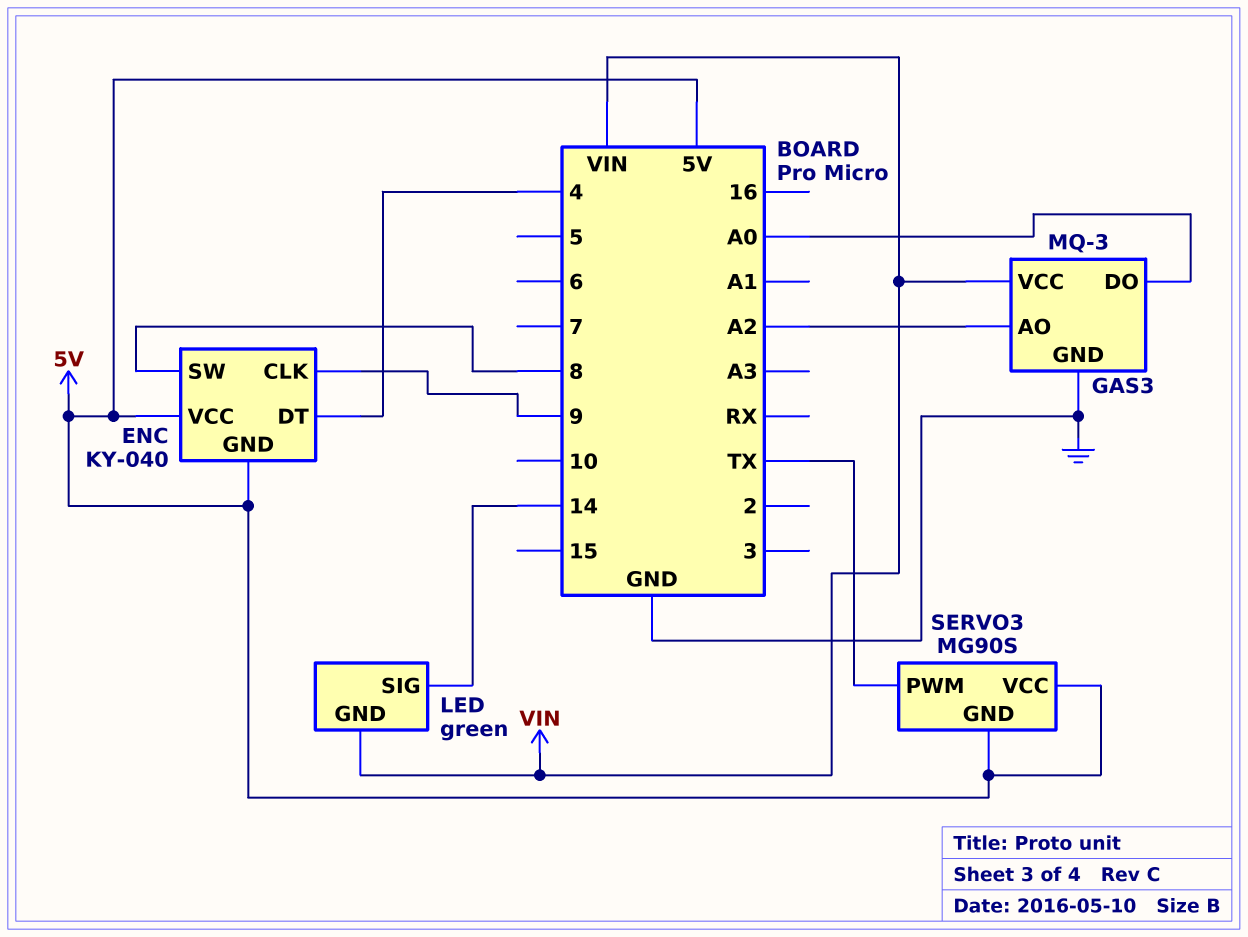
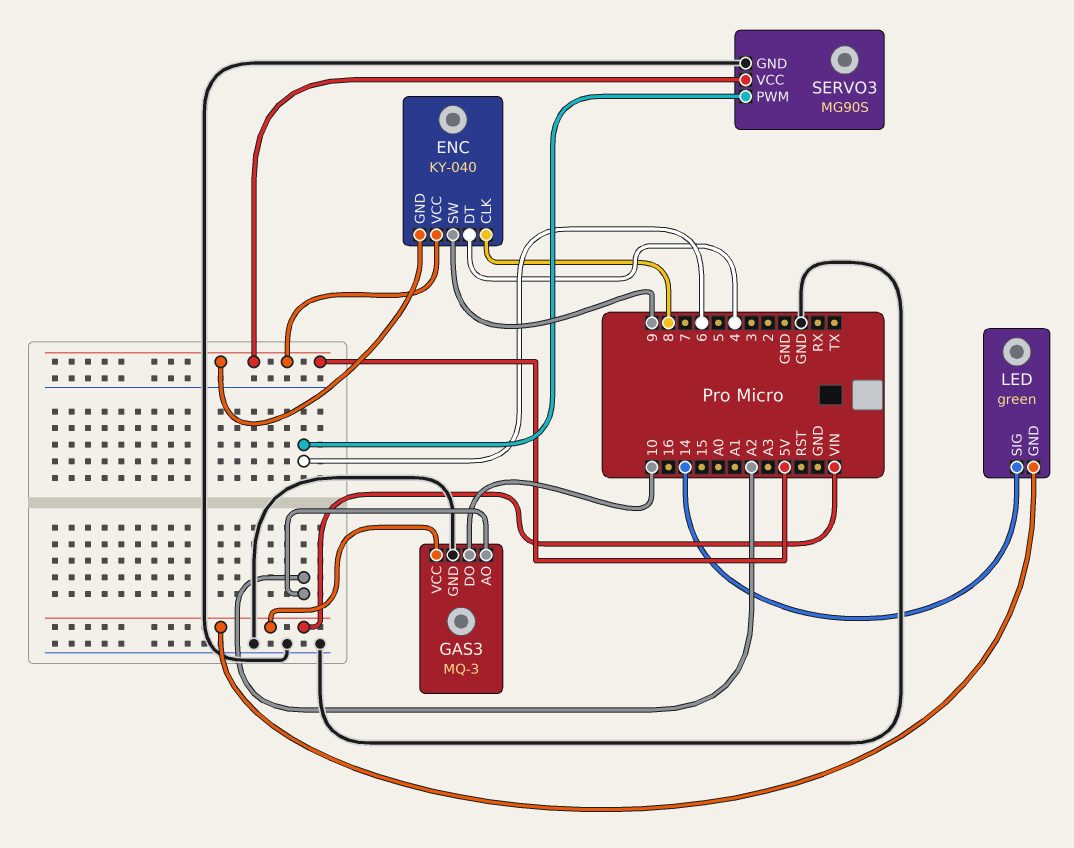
ENC pin CLK: 9 -> 8
ENC pin SW: 8 -> 9
GAS3 pin DO: A0 -> 10
SERVO3 pin GND: 5V -> GND
SERVO3 pin PWM: TX -> 6

